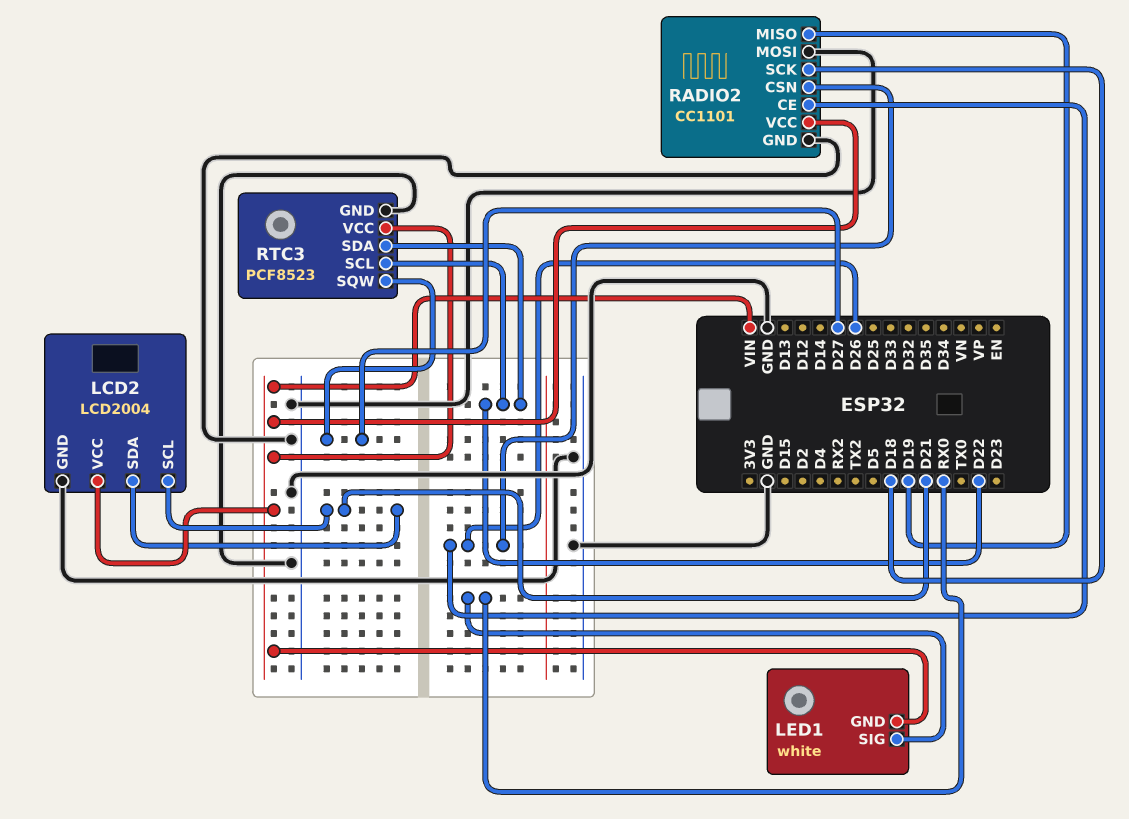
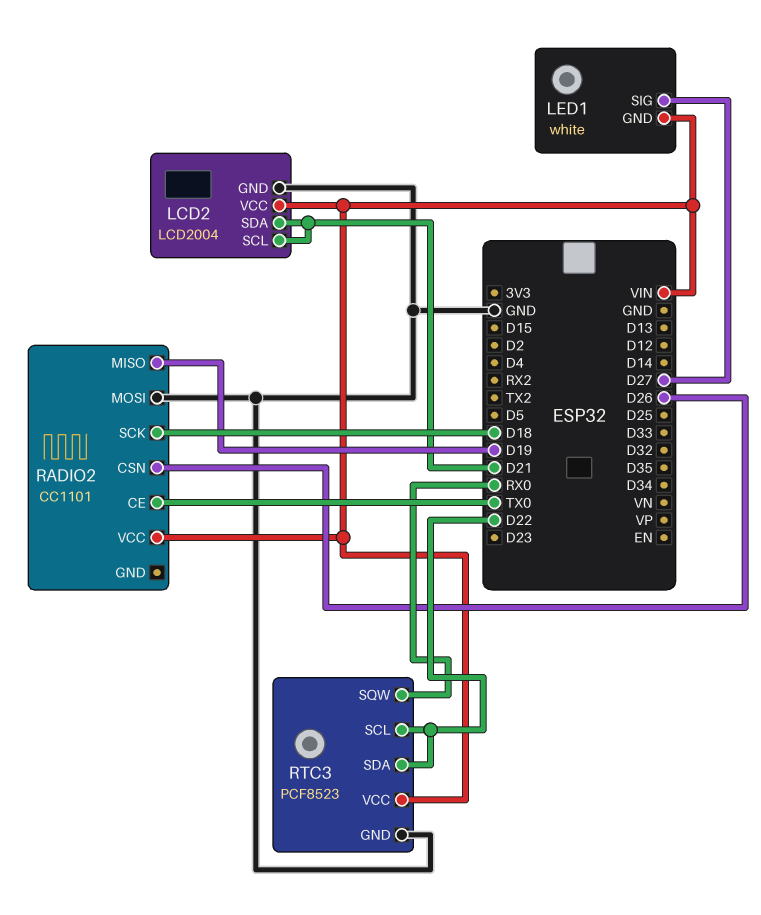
LED1 pin SIG: RX0 -> D27
RADIO2 pin CE: D26 -> TX0
RADIO2 pin GND: GND -> none
RTC3 pin SQW: D27 -> RX0

